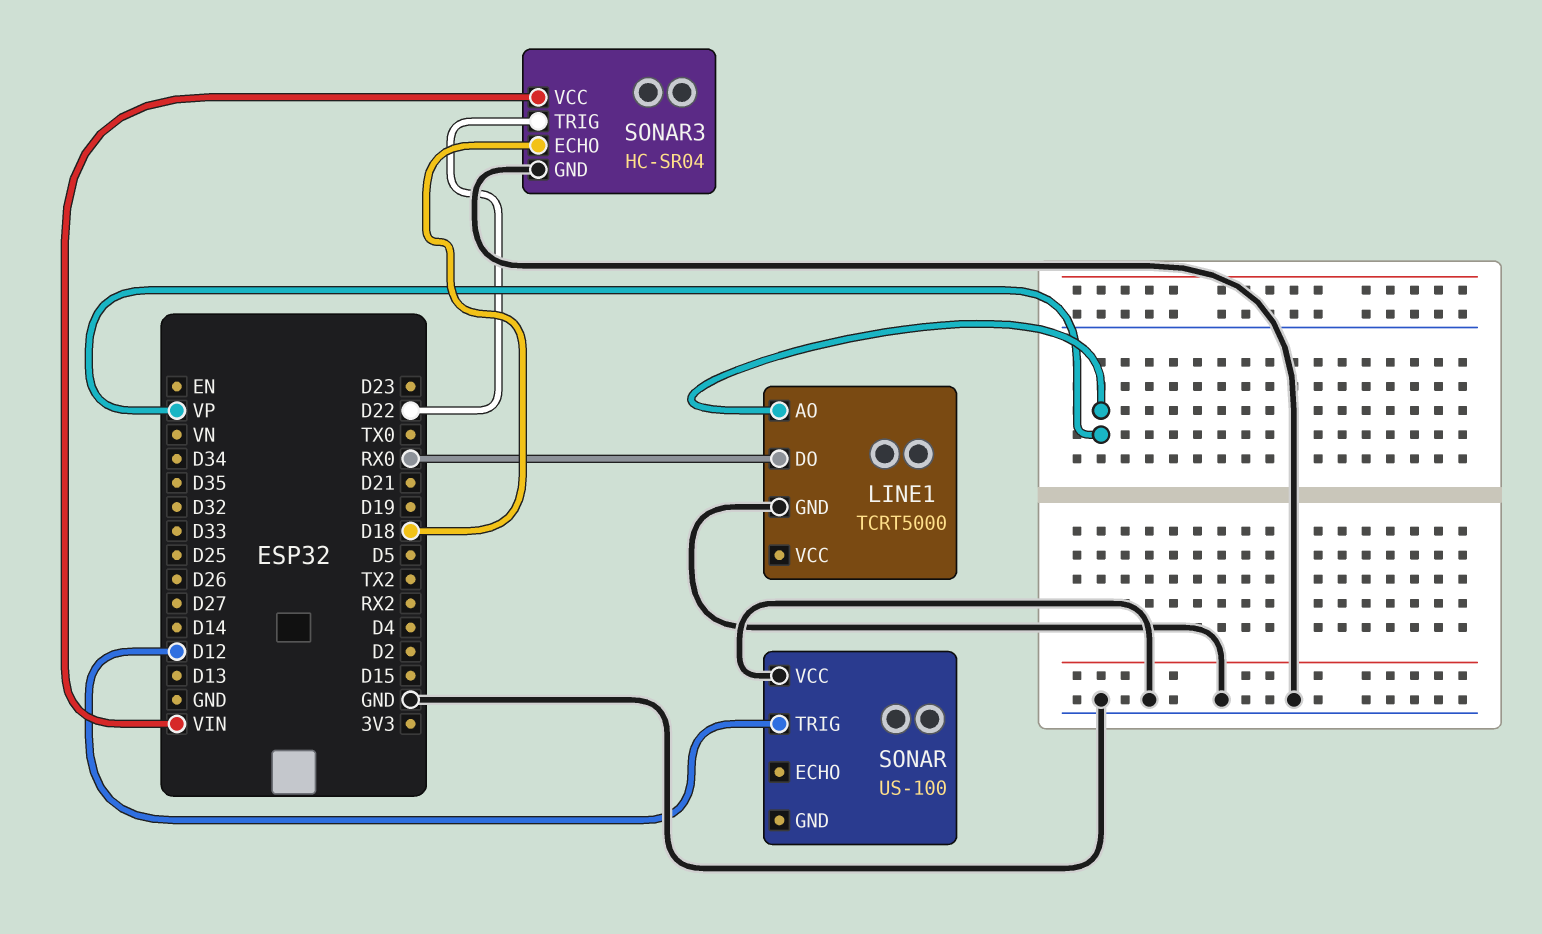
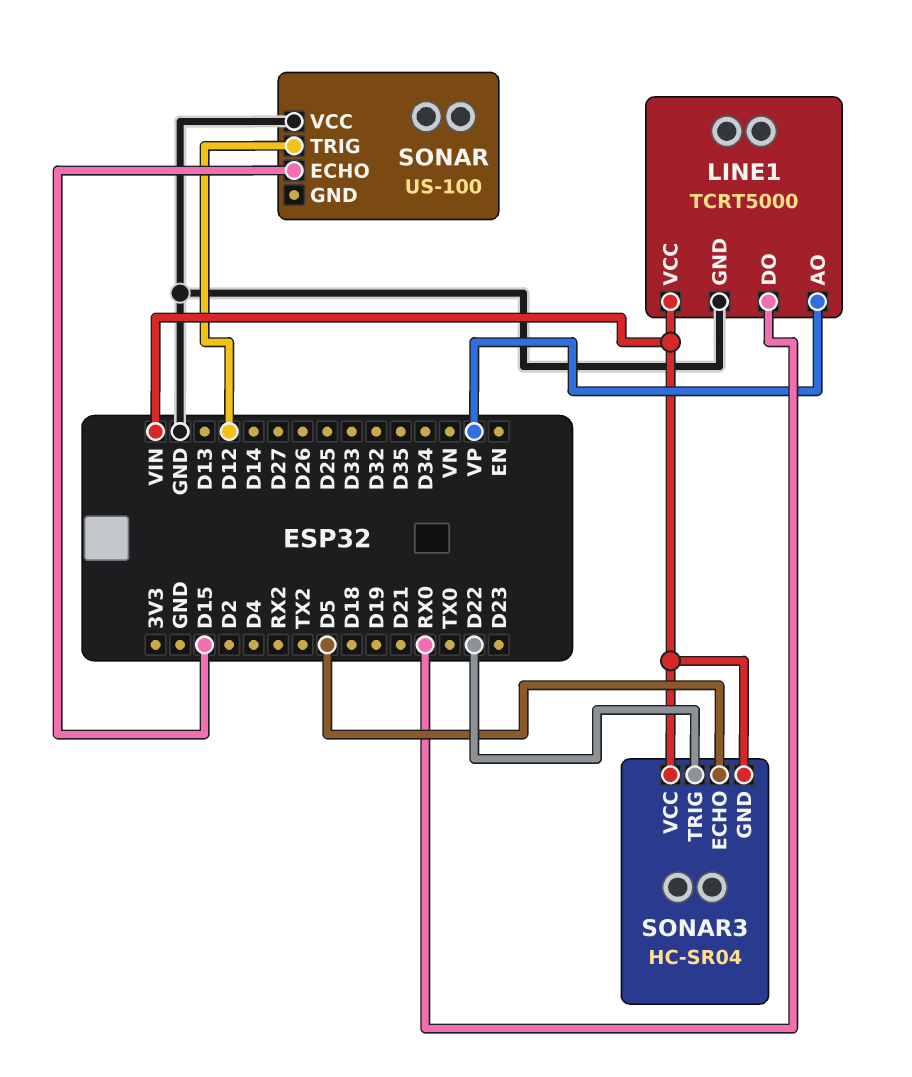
LINE1 pin VCC: none -> VIN
SONAR pin ECHO: none -> D15
SONAR3 pin ECHO: D18 -> D5
SONAR3 pin GND: GND -> VIN

